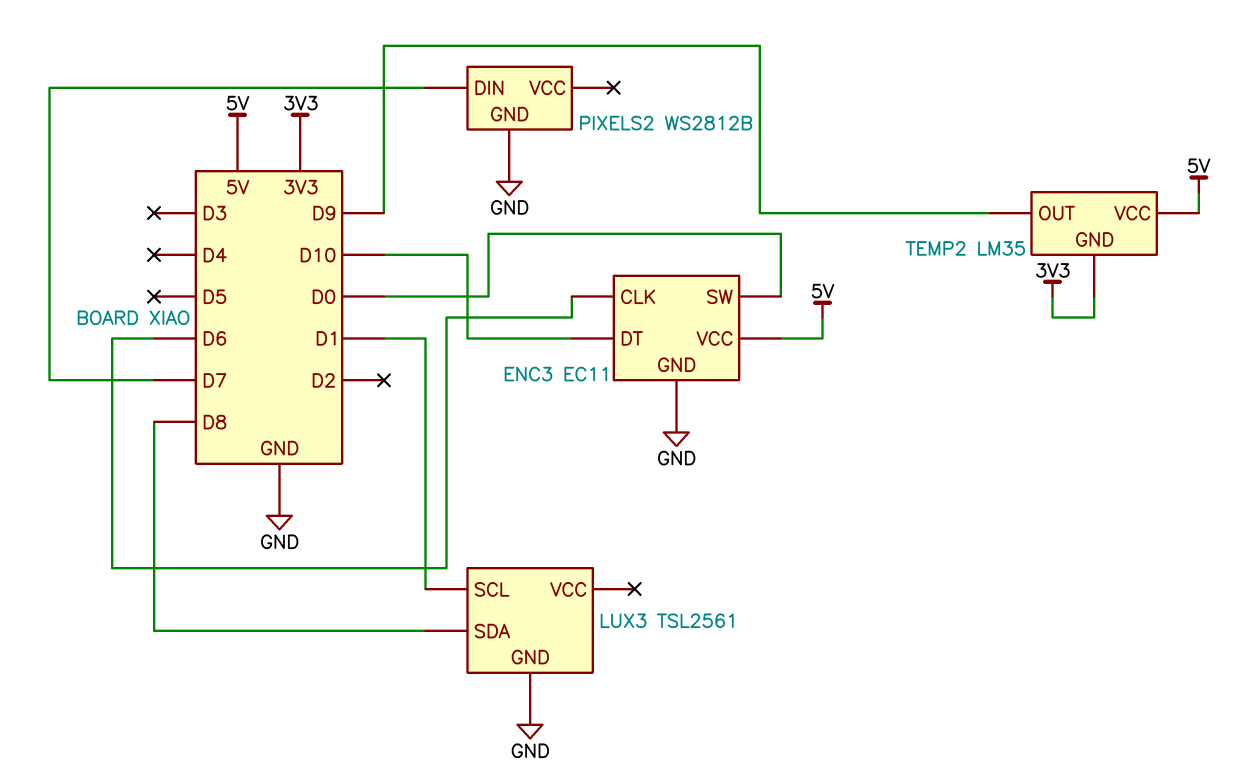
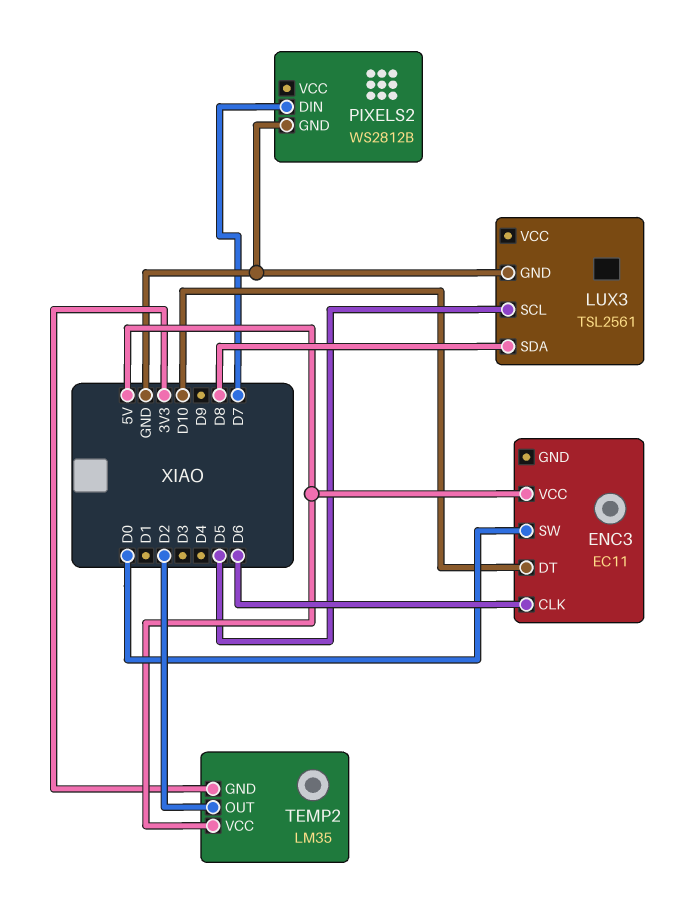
ENC3 pin GND: GND -> none
LUX3 pin SCL: D1 -> D5
TEMP2 pin OUT: D9 -> D2

